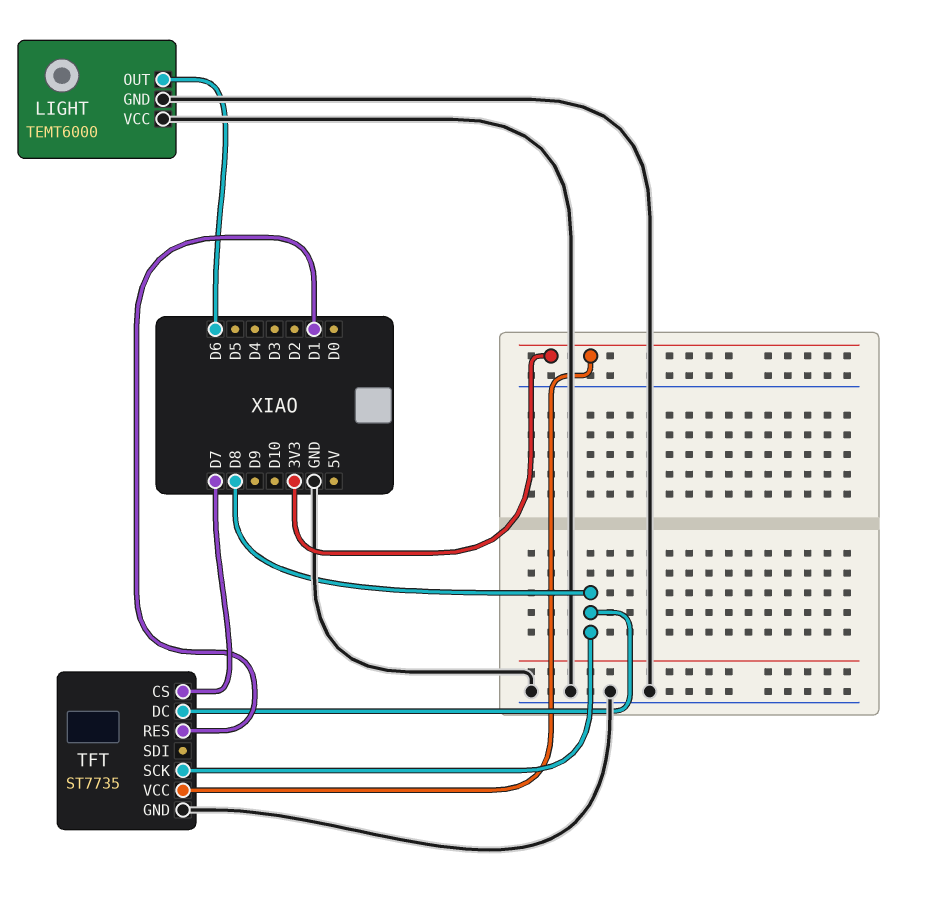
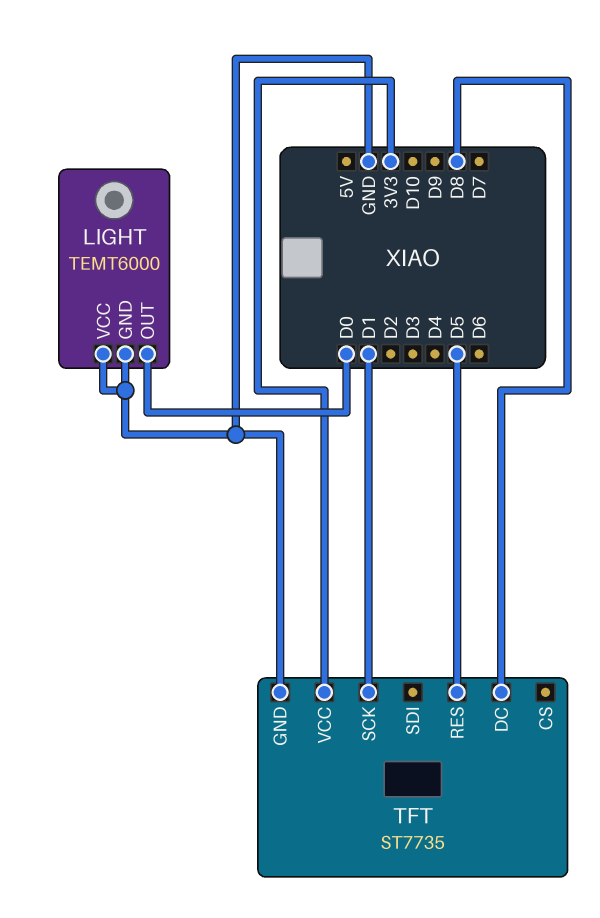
LIGHT pin OUT: D6 -> D0
TFT pin CS: D7 -> none
TFT pin RES: D1 -> D5
TFT pin SCK: D8 -> D1

